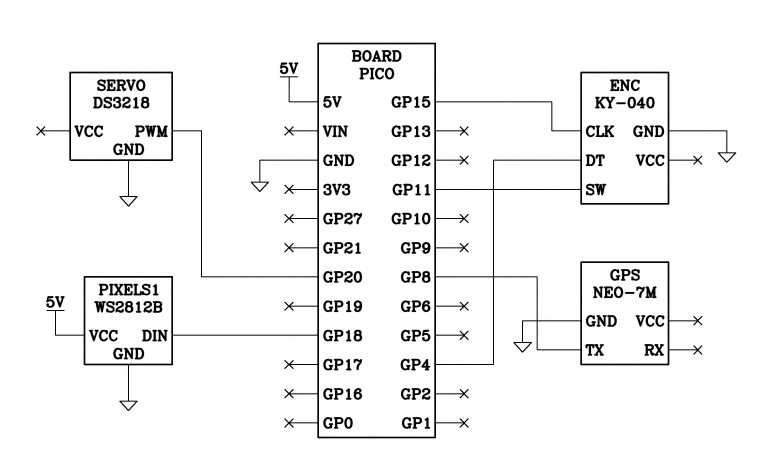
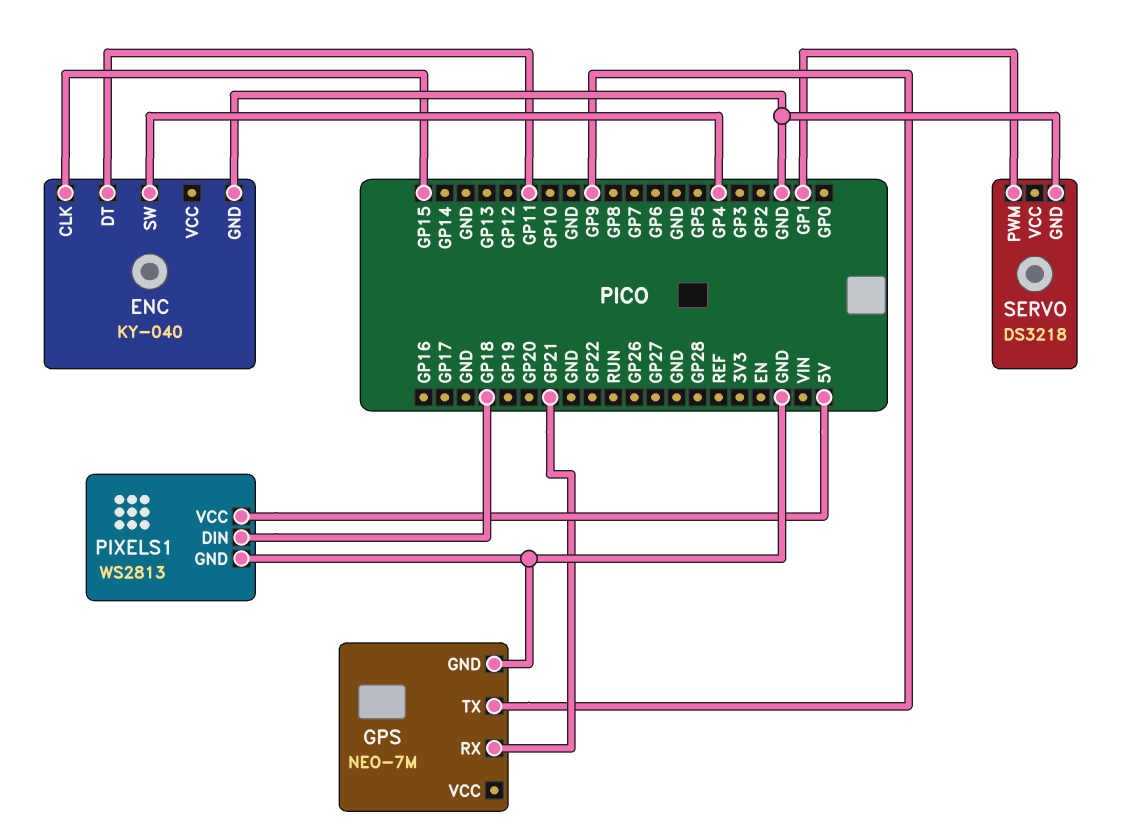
ENC pin DT: GP4 -> GP11
ENC pin SW: GP11 -> GP4
GPS pin RX: none -> GP21
GPS pin TX: GP8 -> GP9
PIXELS1: WS2812B -> WS2813
SERVO pin PWM: GP20 -> GP1

